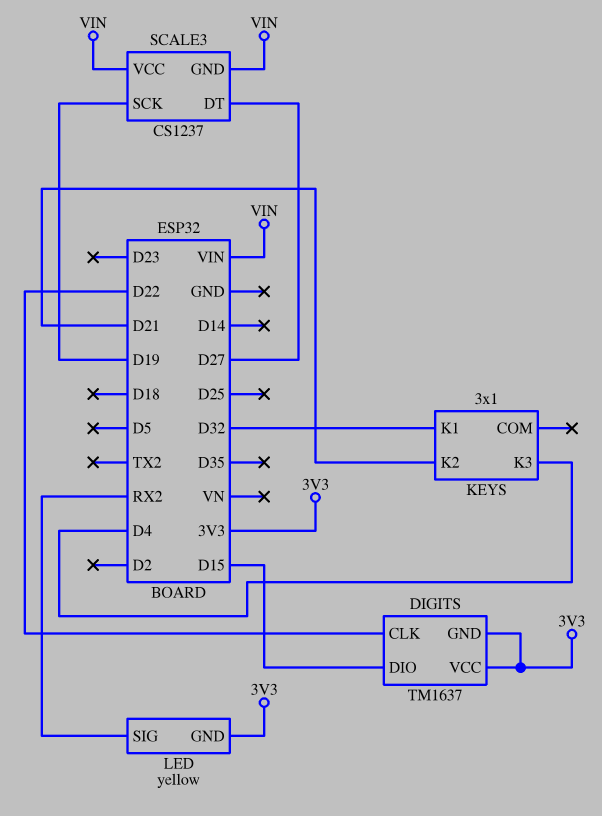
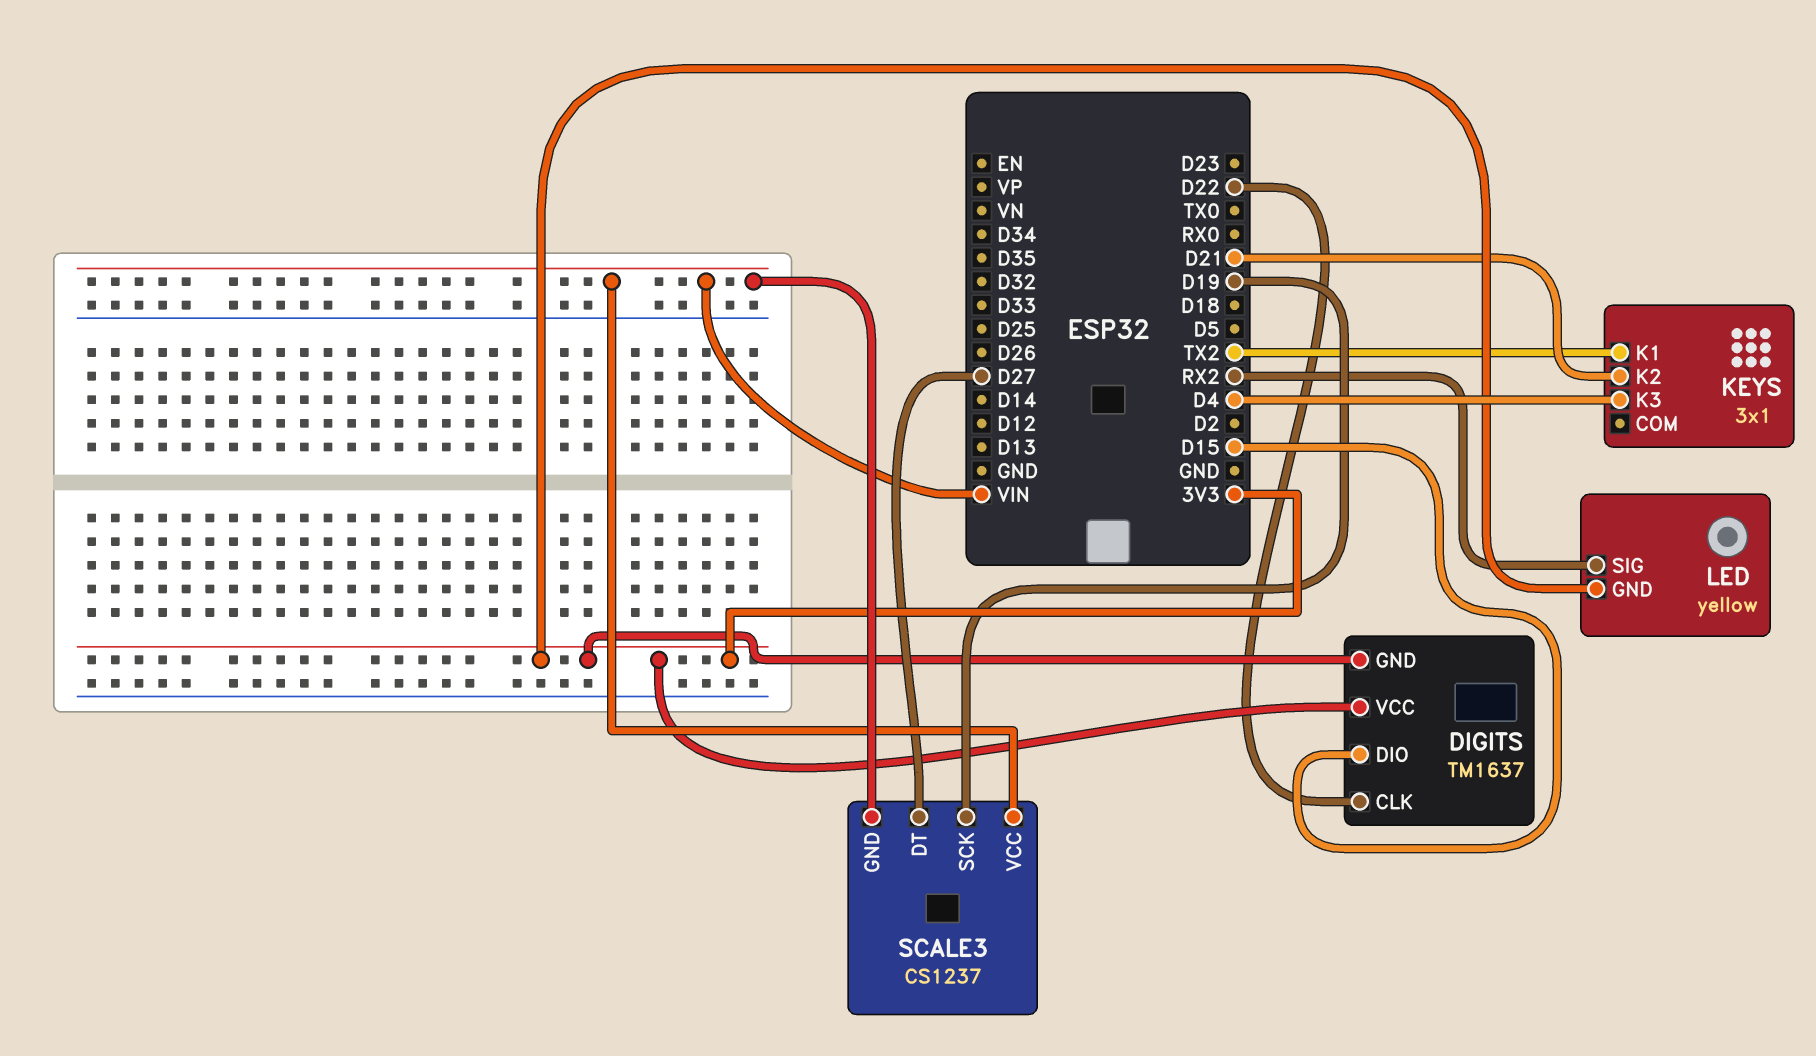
KEYS pin K1: D32 -> TX2

